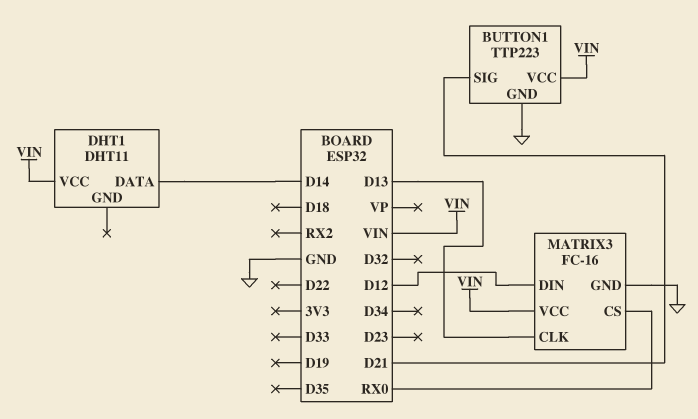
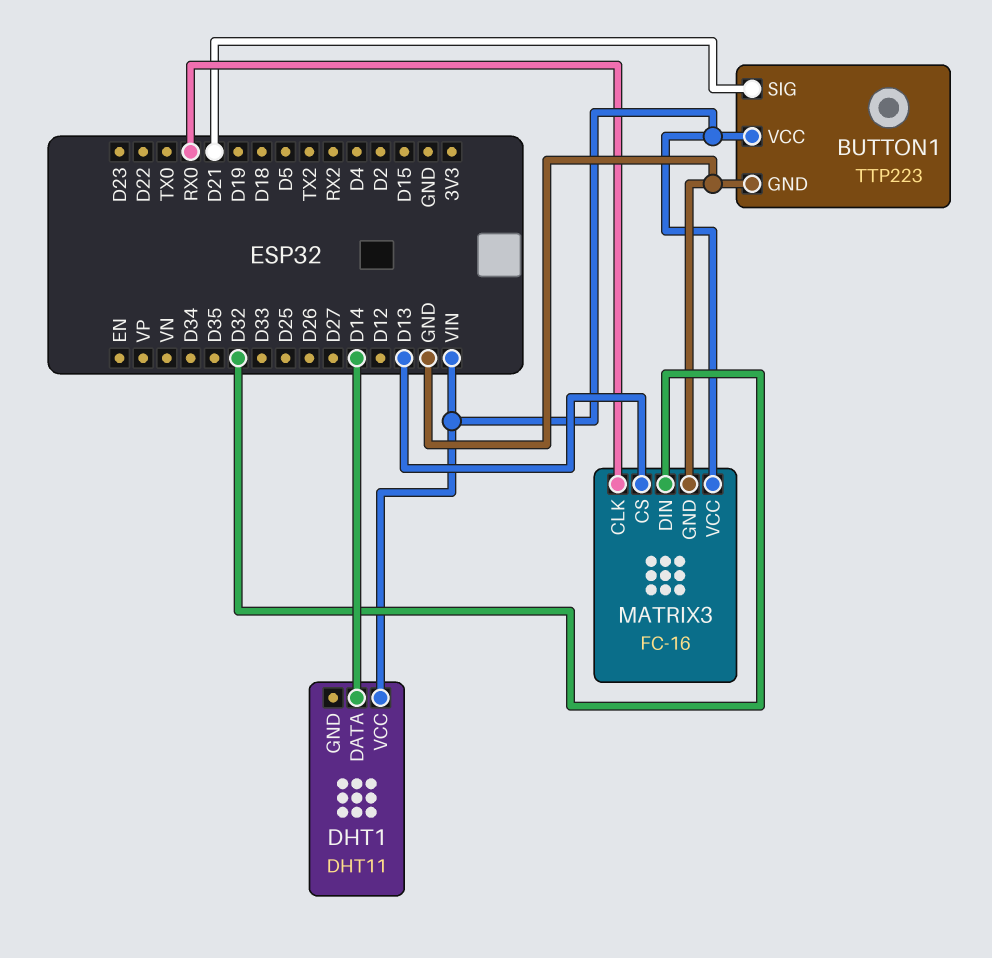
MATRIX3 pin CLK: D13 -> RX0
MATRIX3 pin CS: RX0 -> D13
MATRIX3 pin DIN: D12 -> D32

